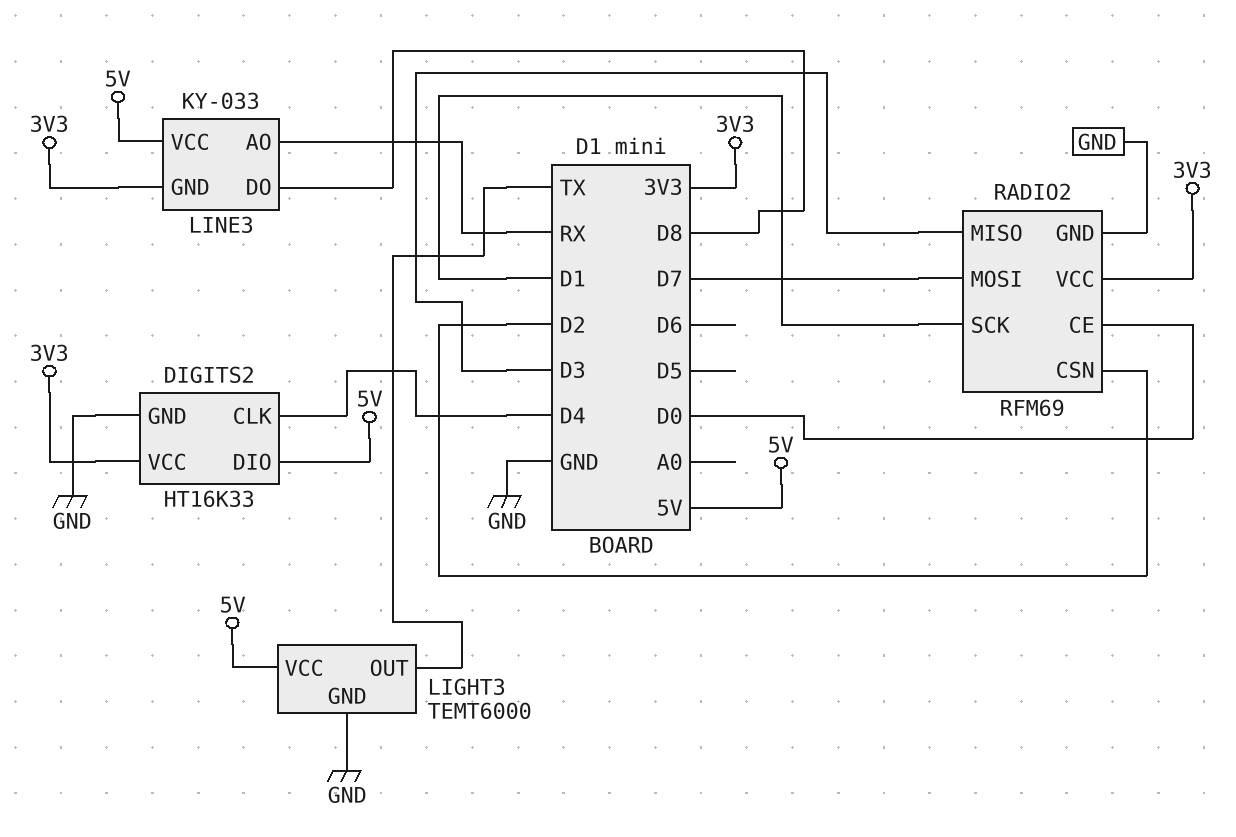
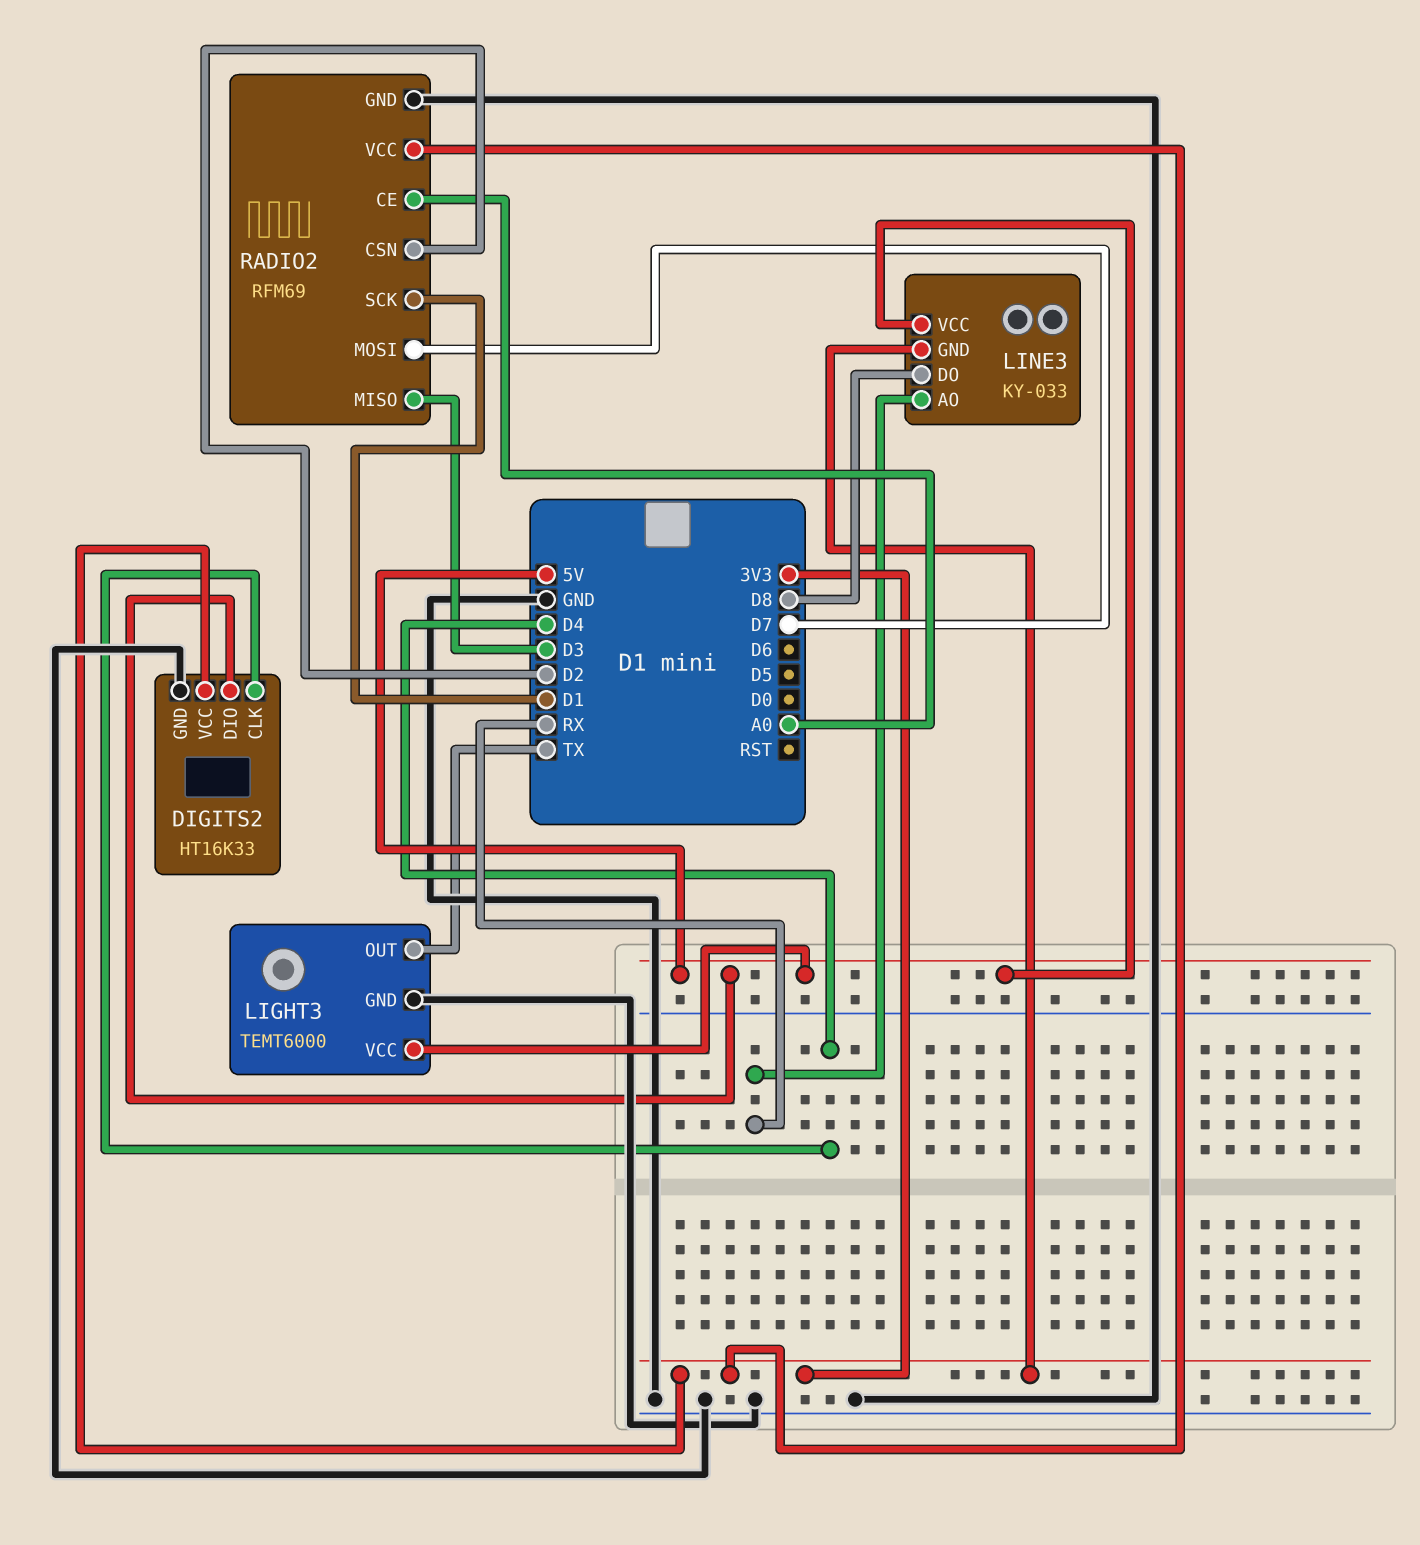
RADIO2 pin CE: D0 -> A0

